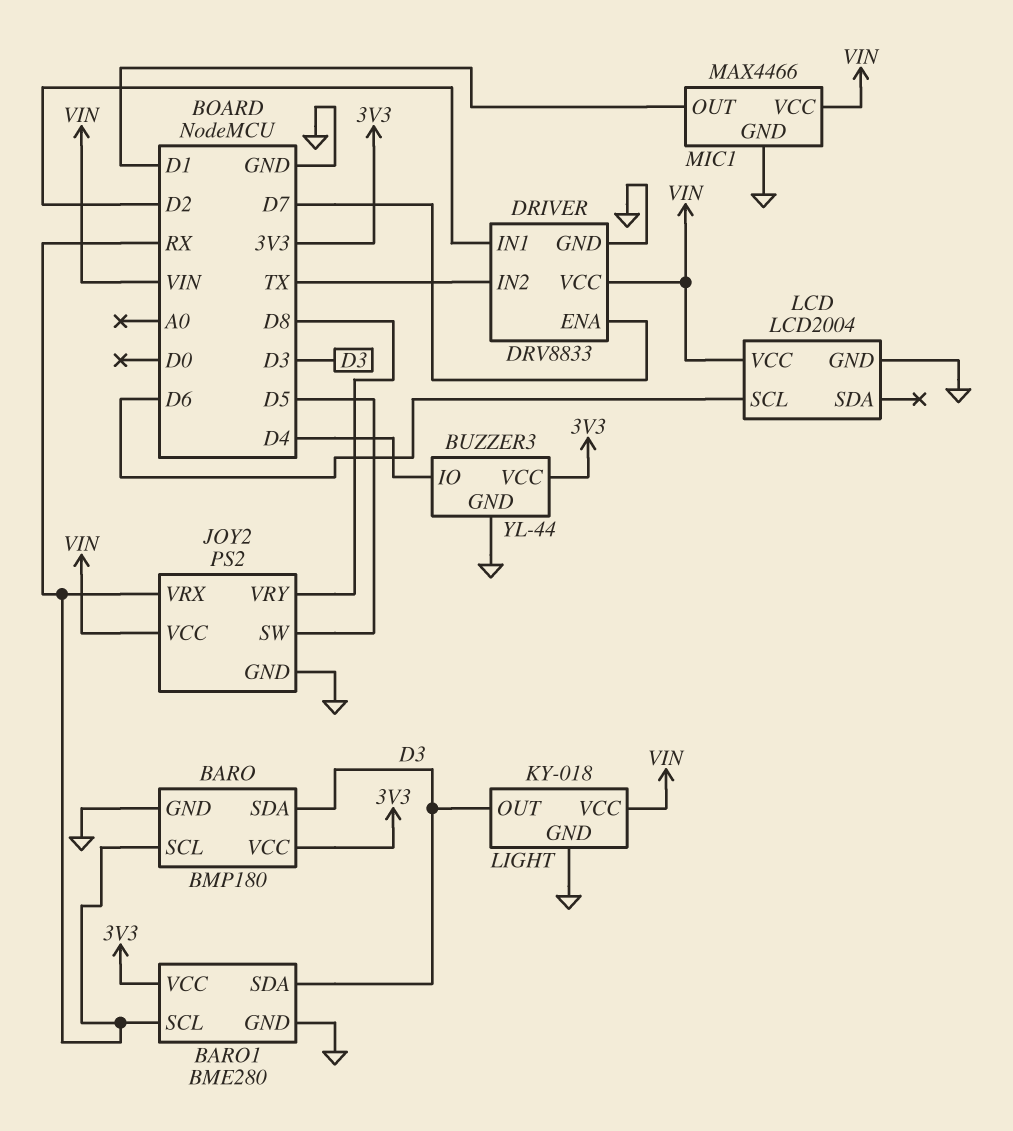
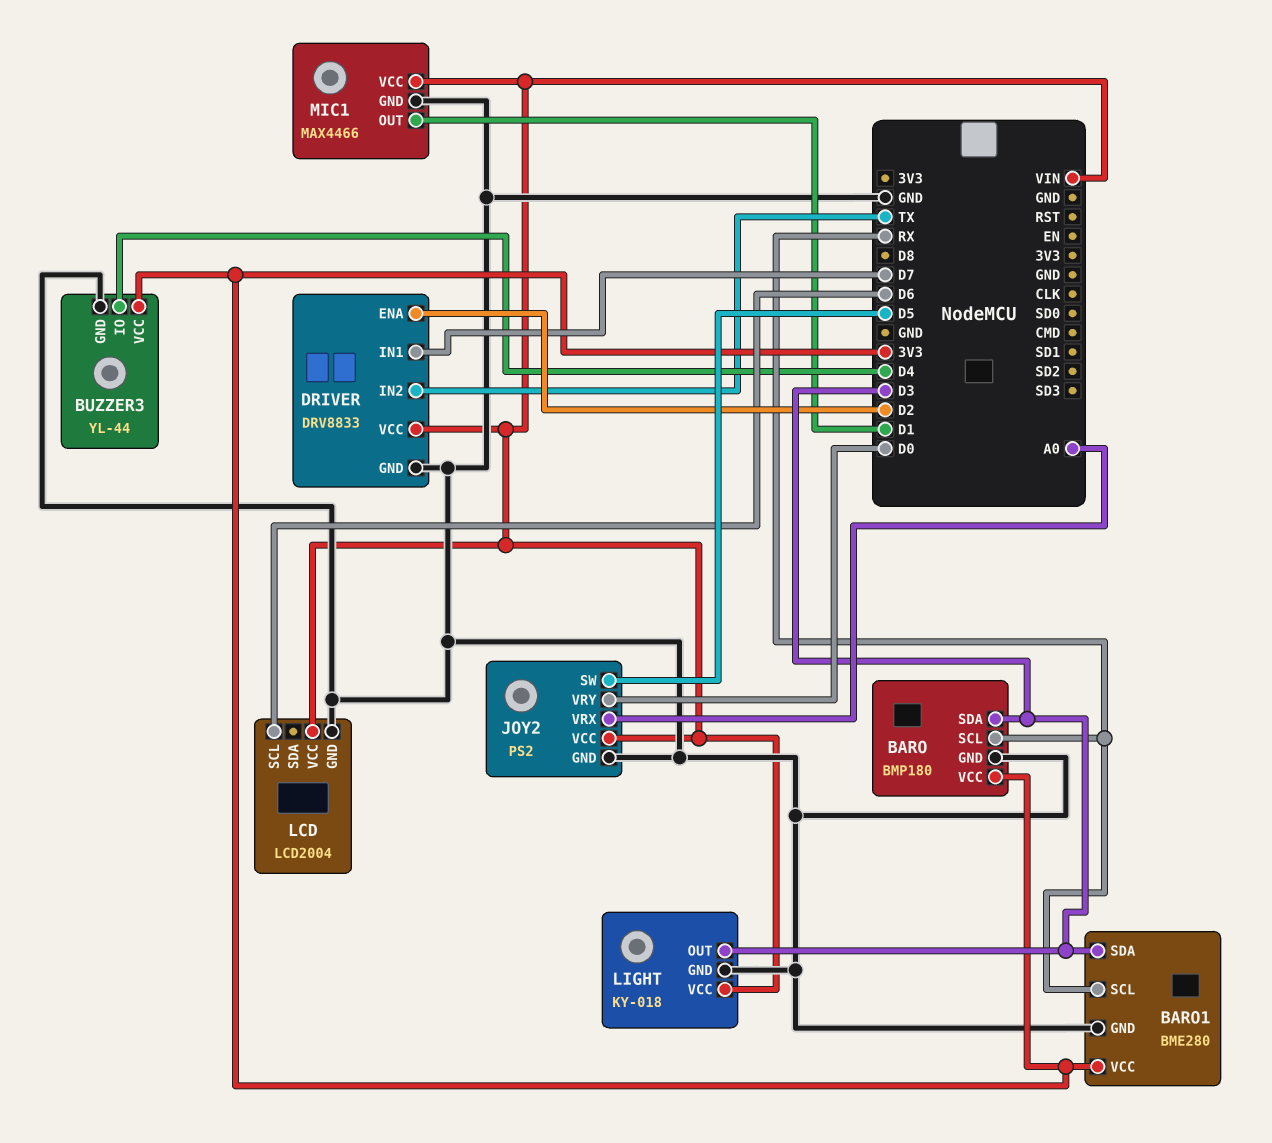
DRIVER pin ENA: D7 -> D2
DRIVER pin IN1: D2 -> D7
JOY2 pin VRX: RX -> A0
JOY2 pin VRY: D8 -> D0

